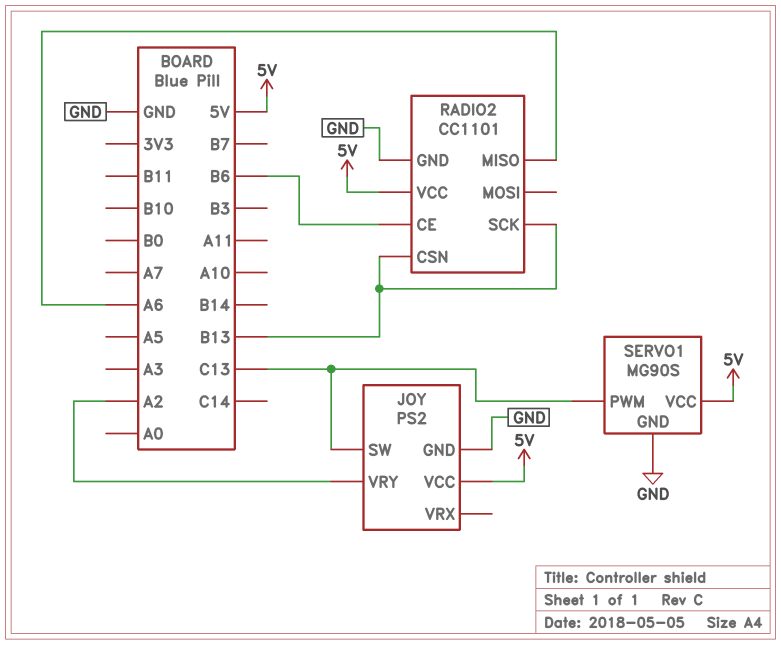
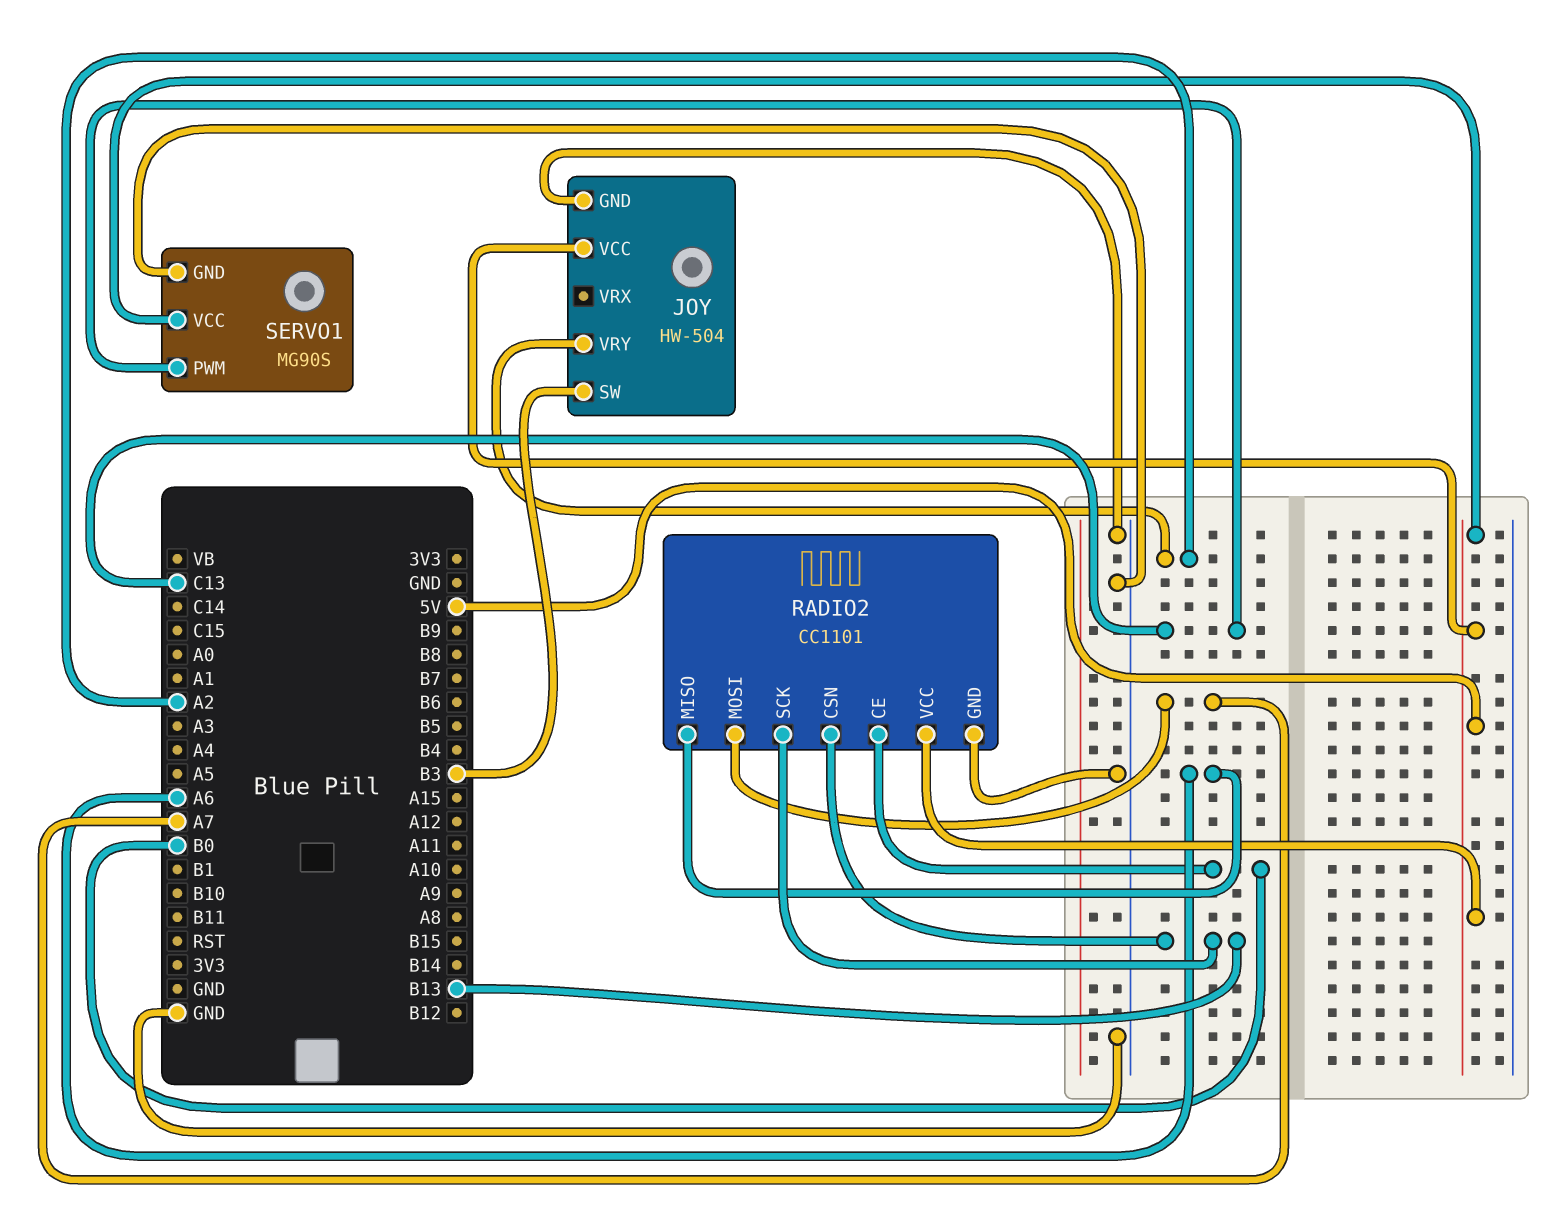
JOY: PS2 -> HW-504
JOY pin SW: C13 -> B3
RADIO2 pin CE: B6 -> B0
RADIO2 pin MOSI: none -> A7

